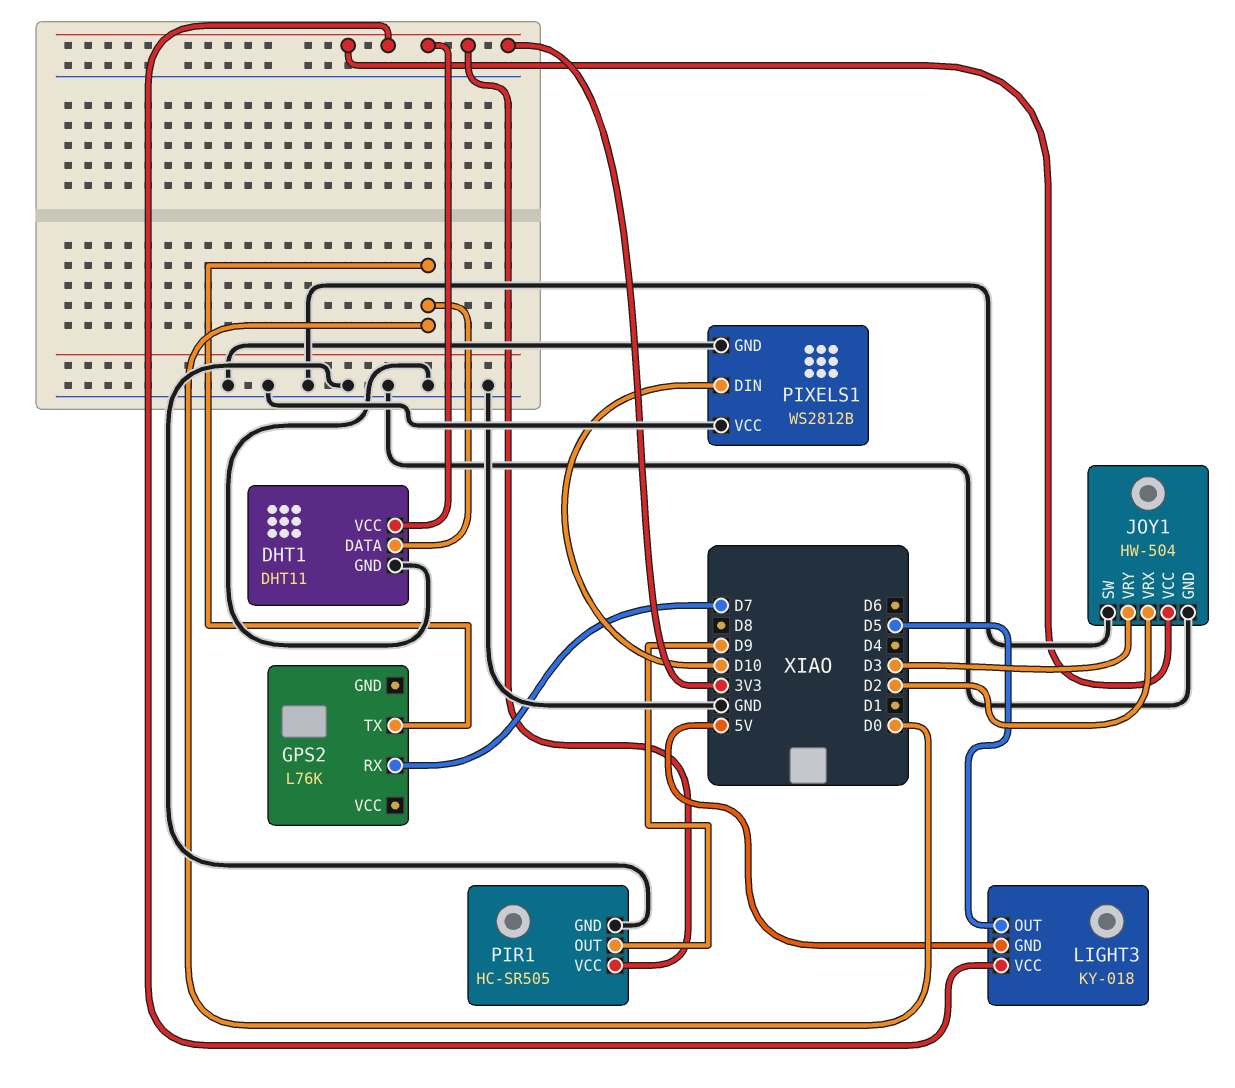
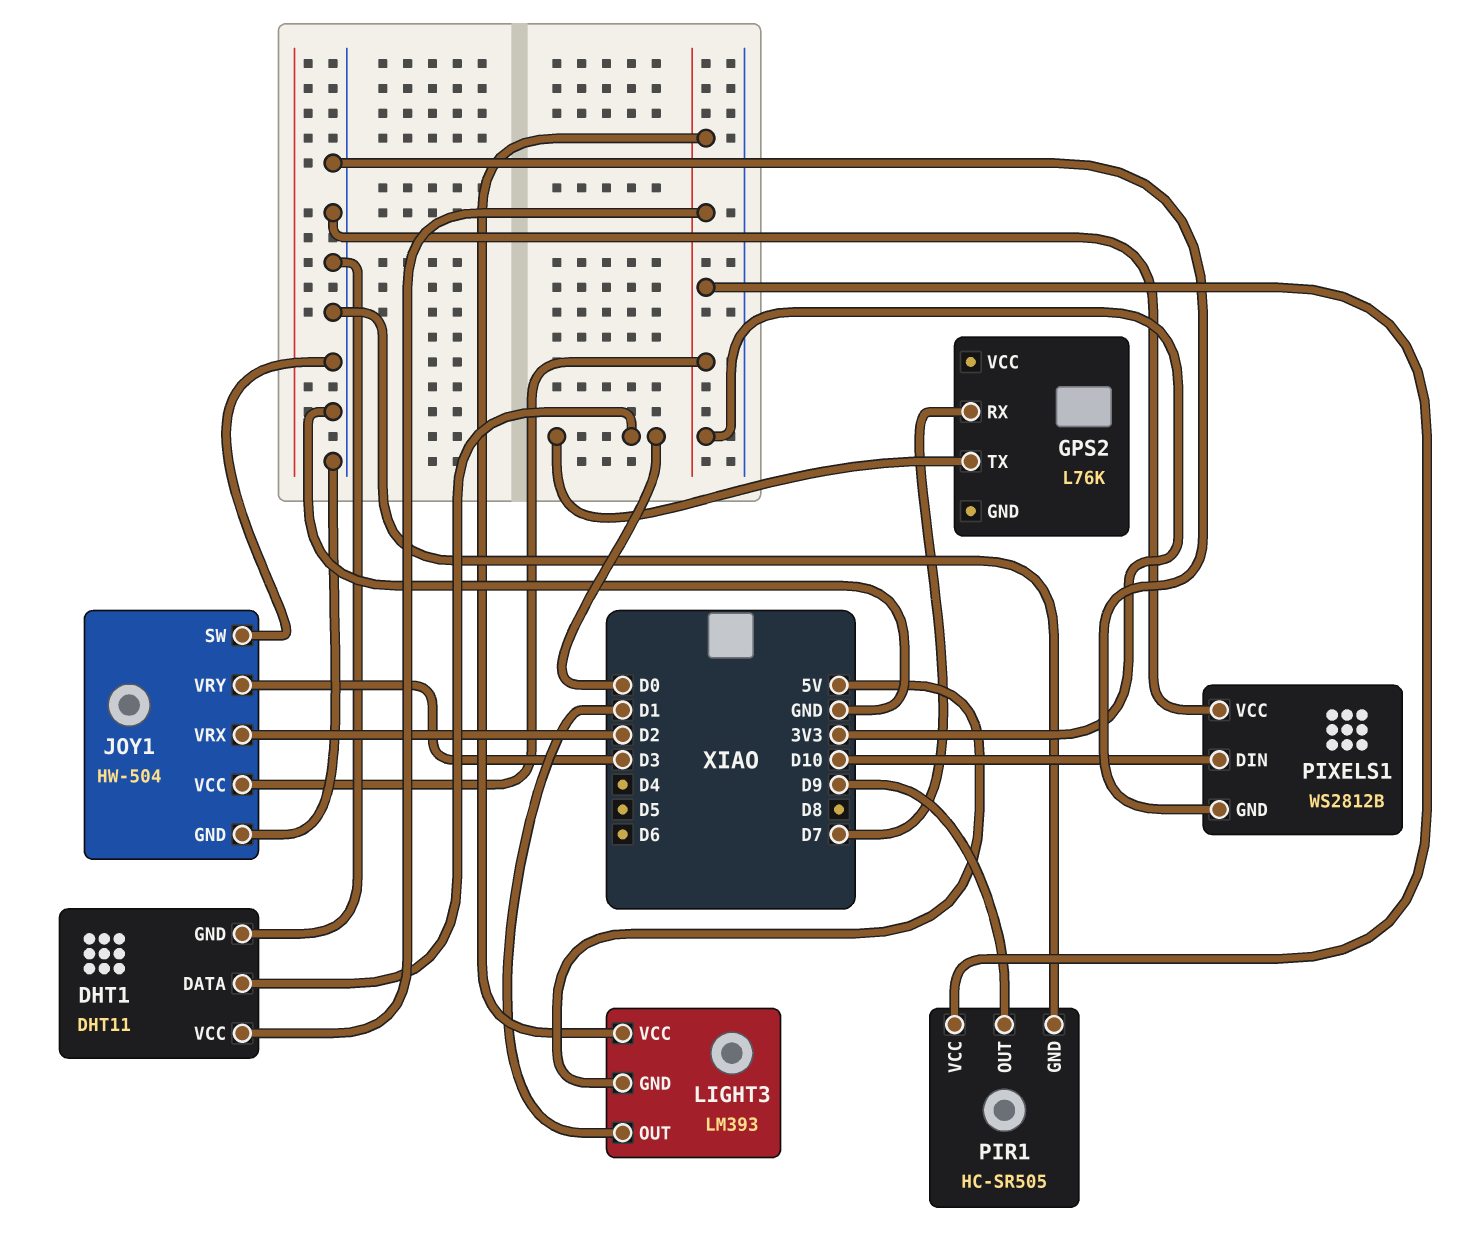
LIGHT3: KY-018 -> LM393
LIGHT3 pin OUT: D5 -> D1

